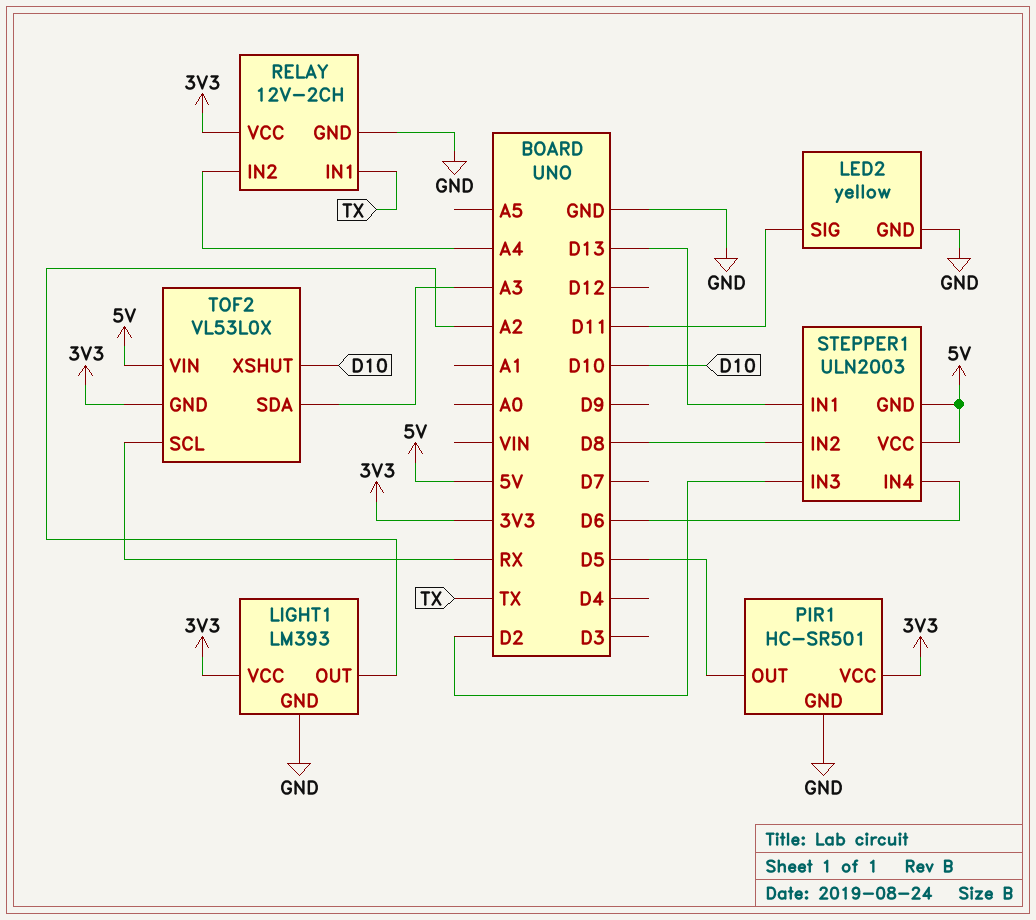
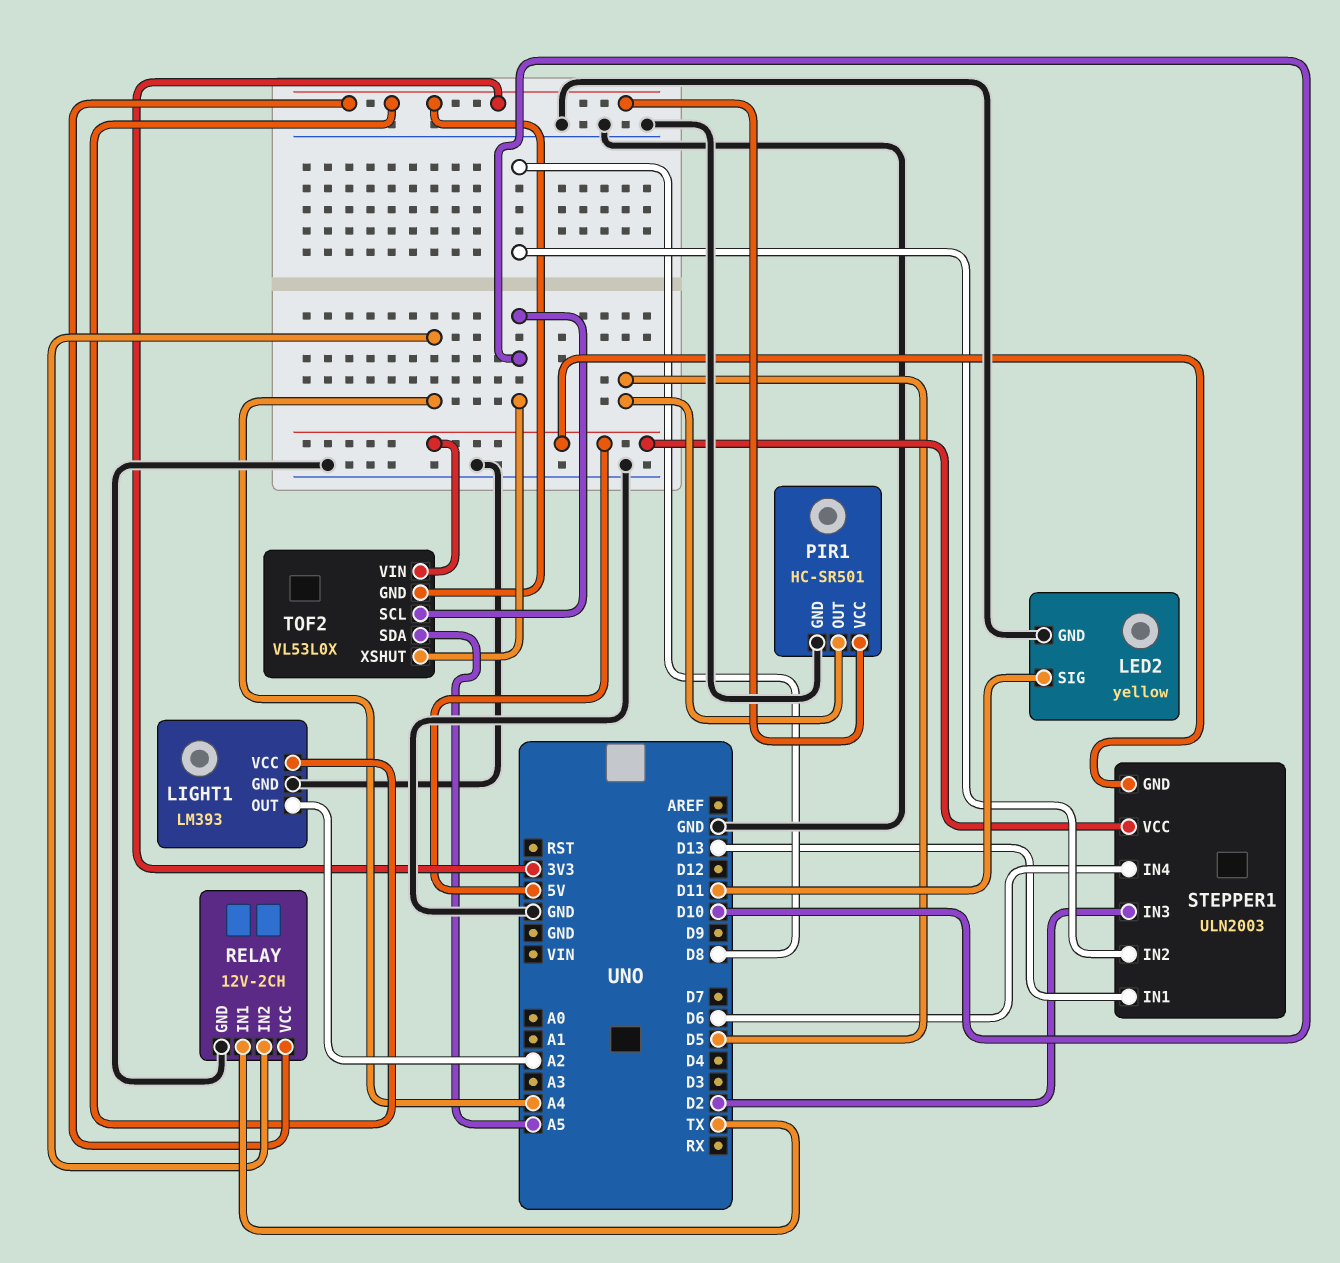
TOF2 pin SCL: RX -> D10
TOF2 pin SDA: A3 -> A5

